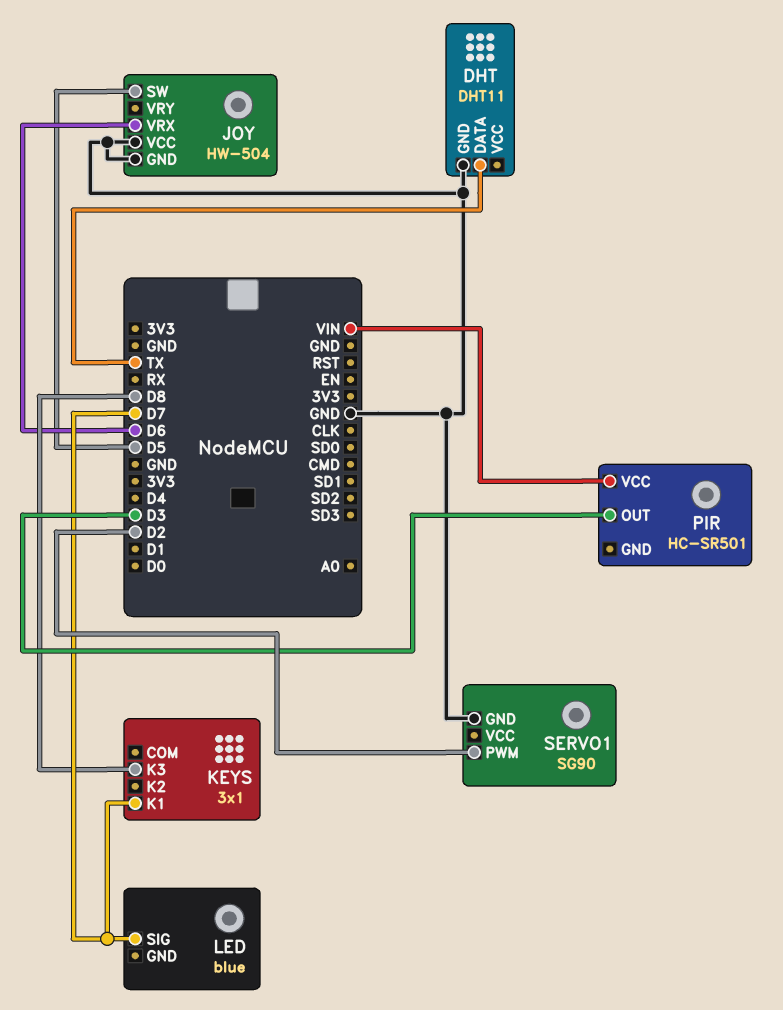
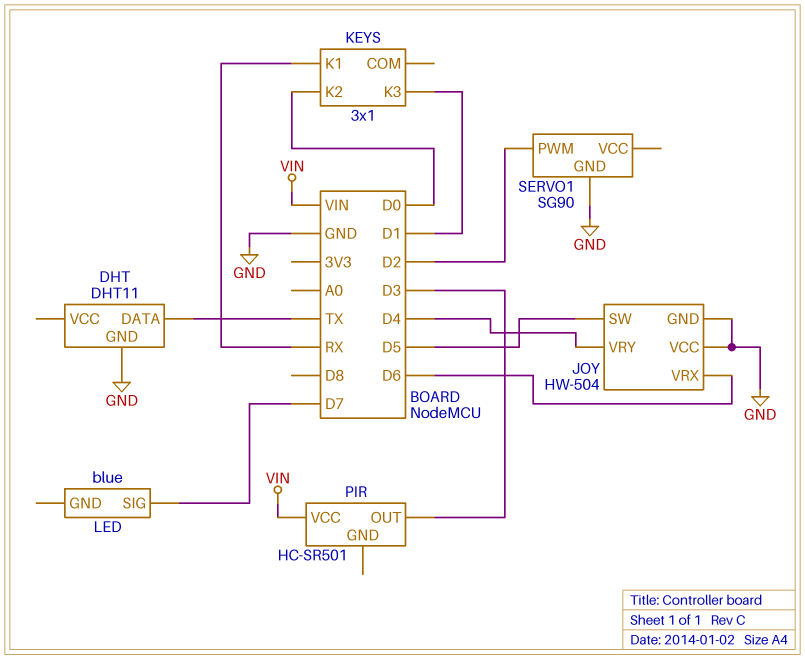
JOY pin VRY: none -> D4
KEYS pin K1: D7 -> RX
KEYS pin K2: none -> D0
KEYS pin K3: D8 -> D1

